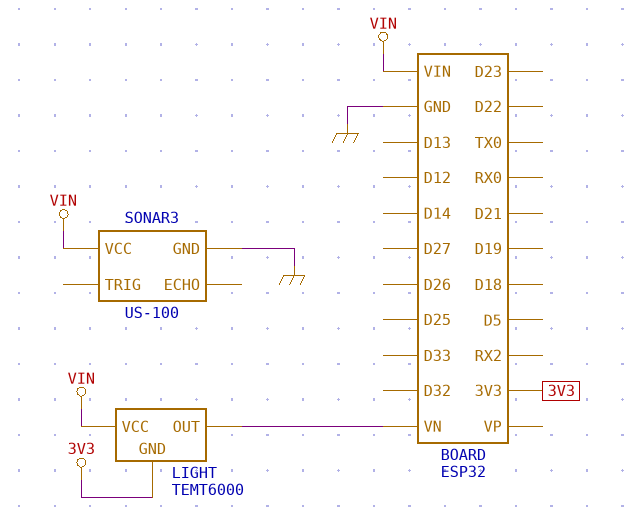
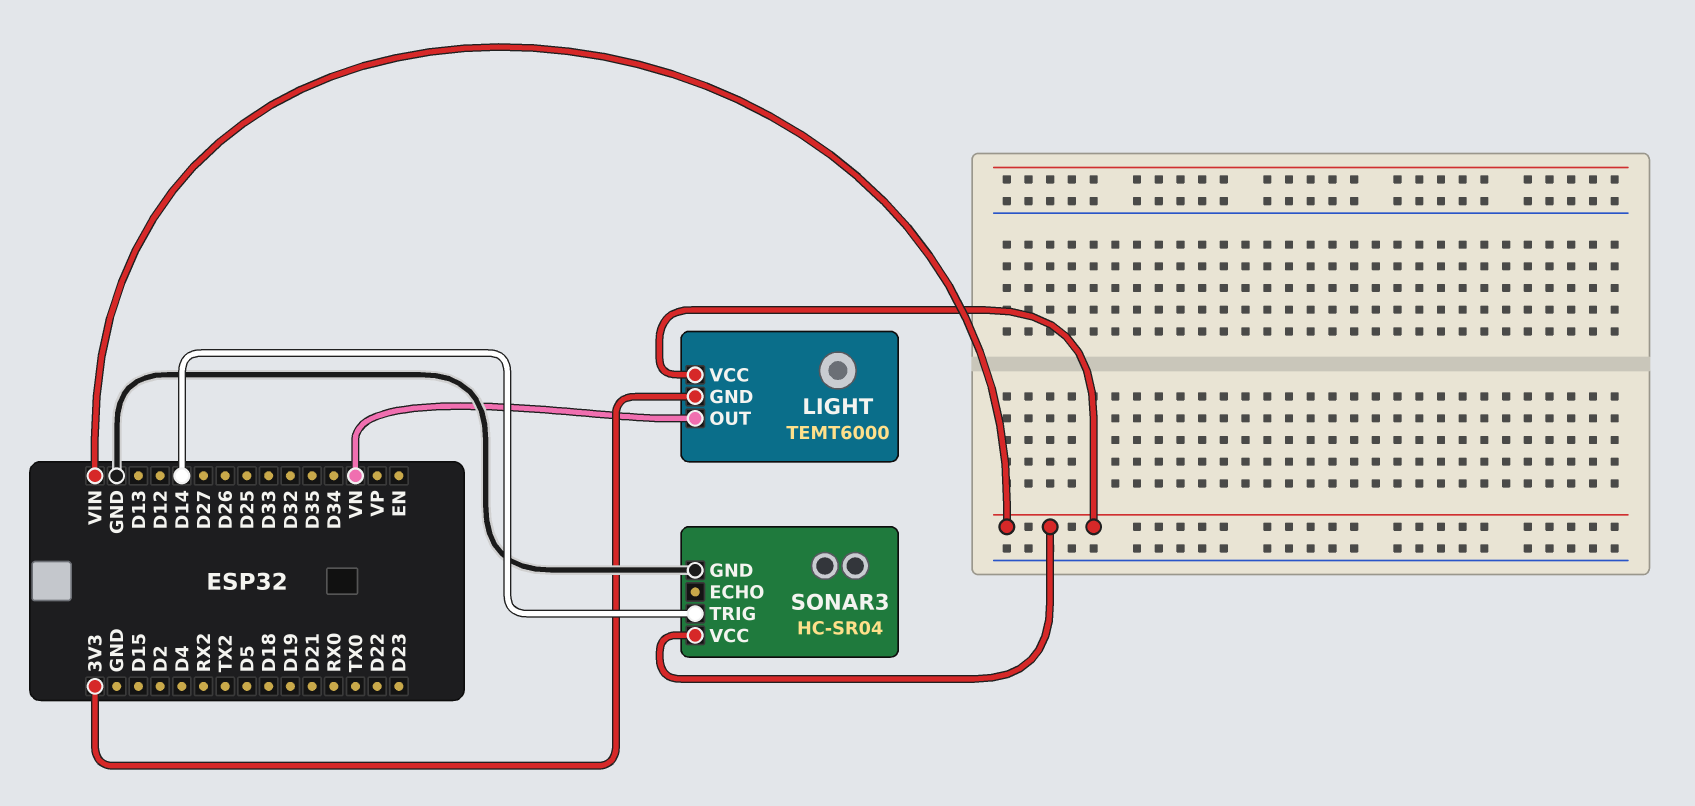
SONAR3: US-100 -> HC-SR04
SONAR3 pin TRIG: none -> D14

